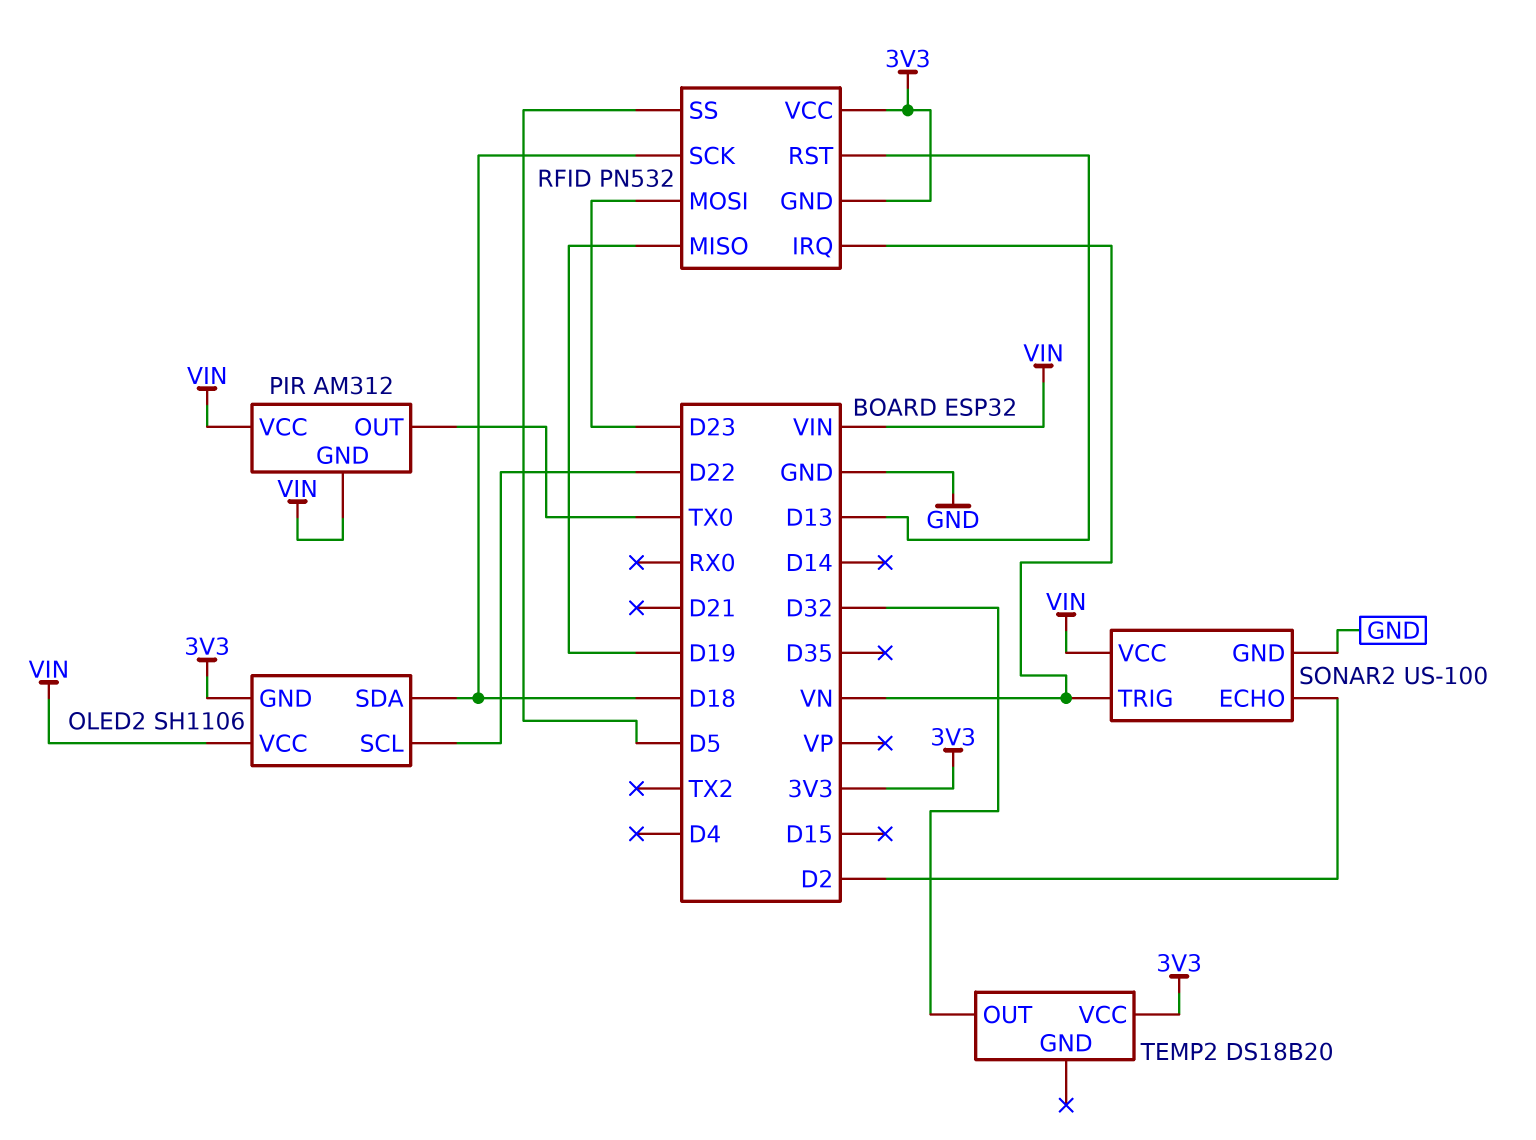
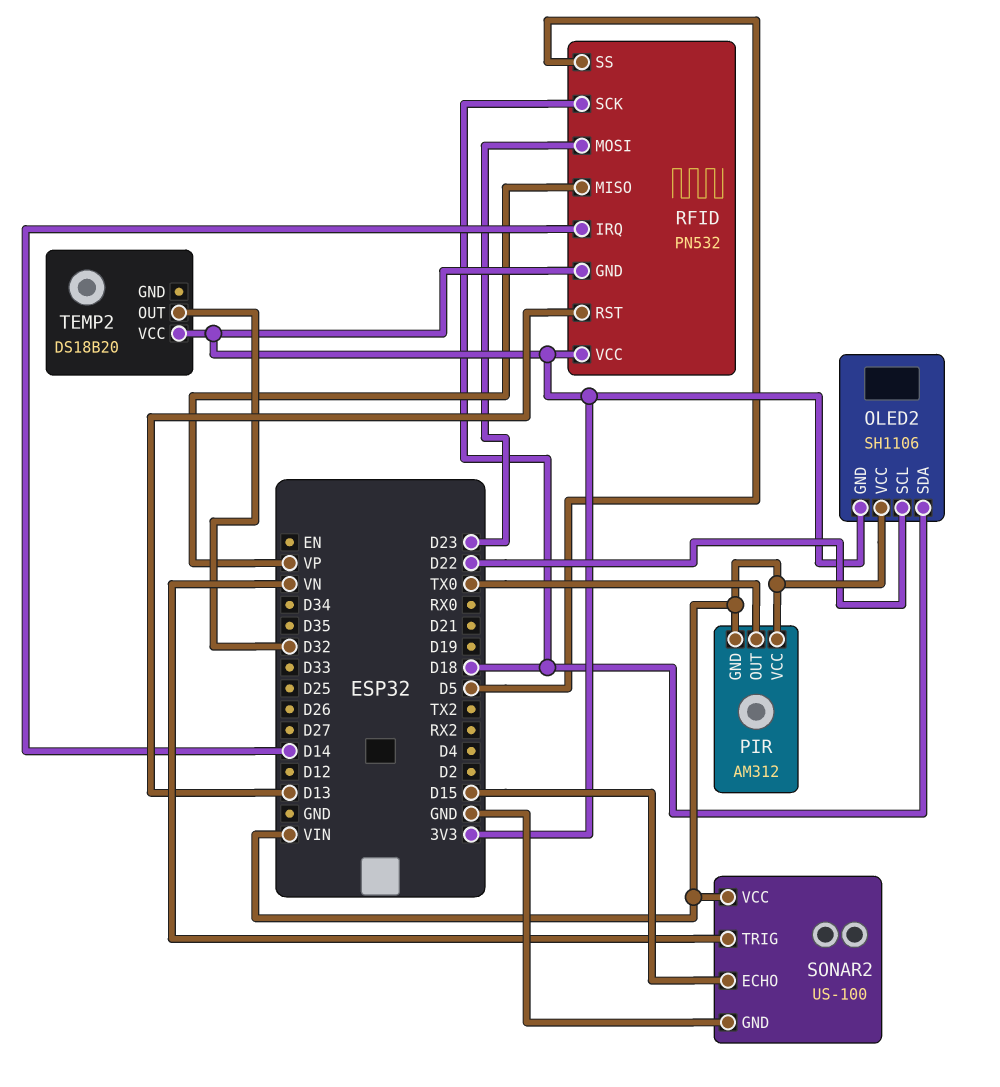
RFID pin IRQ: VN -> D14
RFID pin MISO: D19 -> VP
SONAR2 pin ECHO: D2 -> D15

